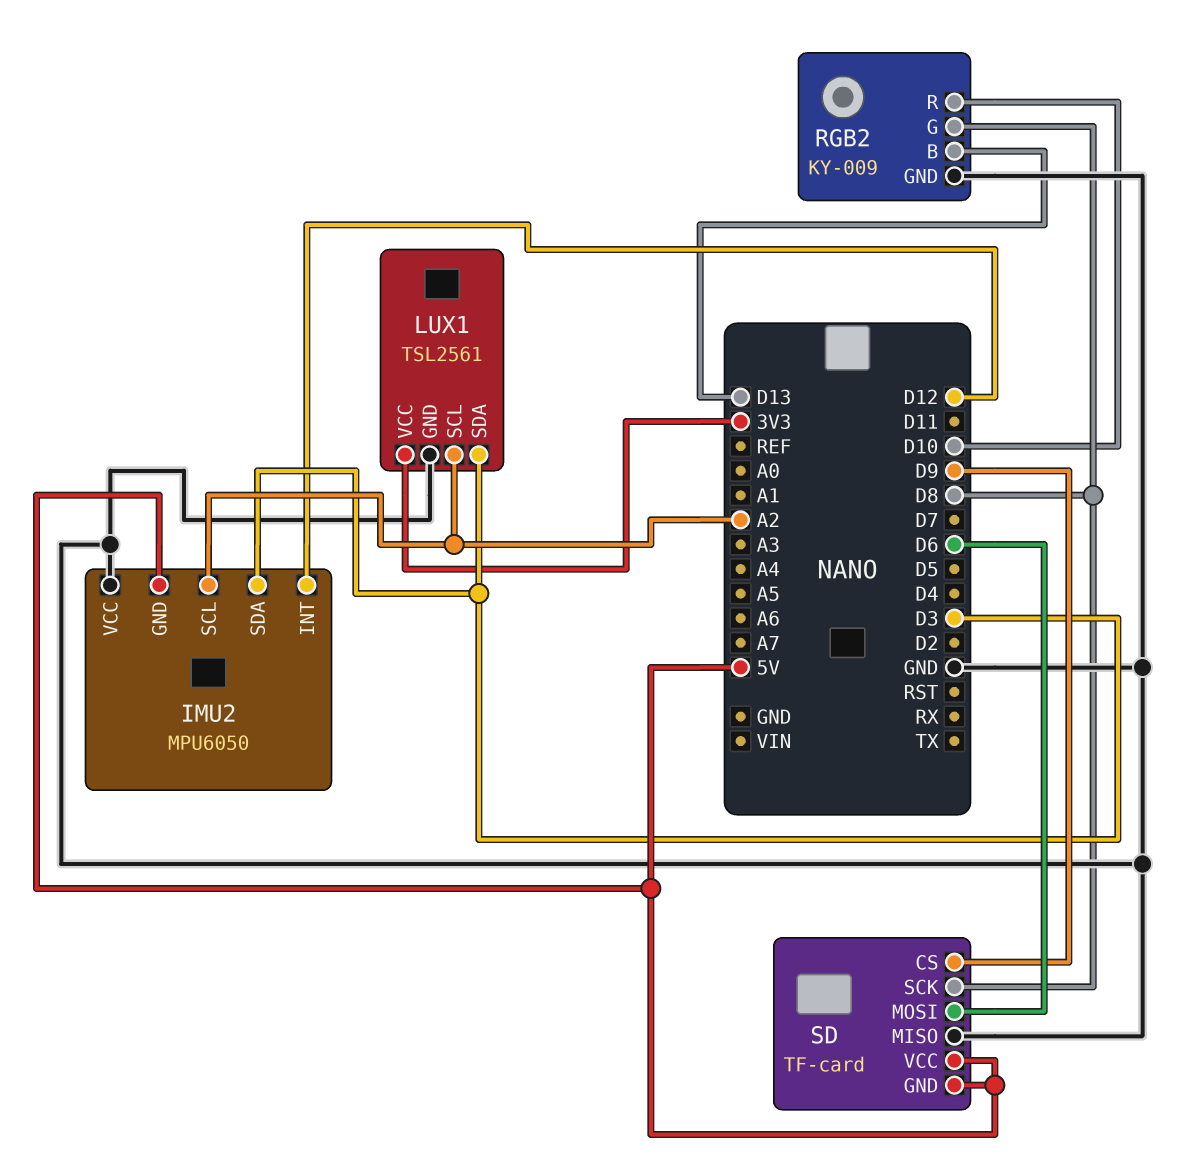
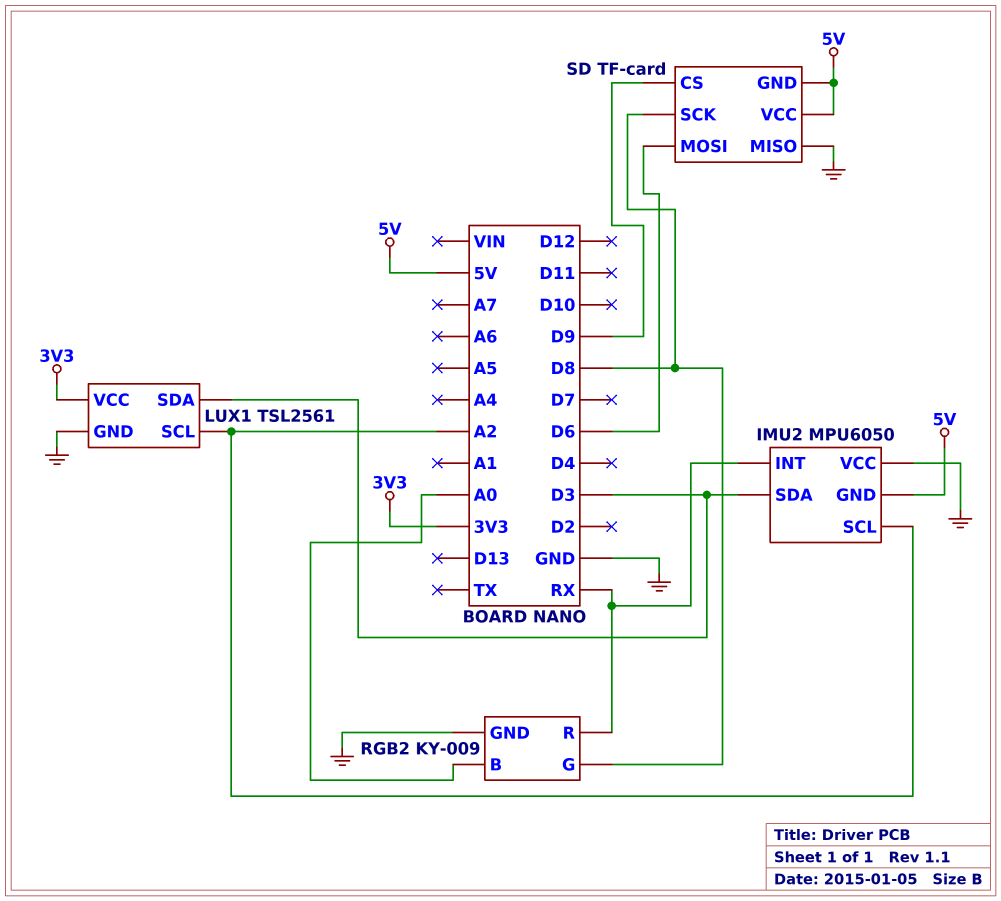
IMU2 pin INT: D12 -> RX
RGB2 pin B: D13 -> A0
RGB2 pin R: D10 -> RX

